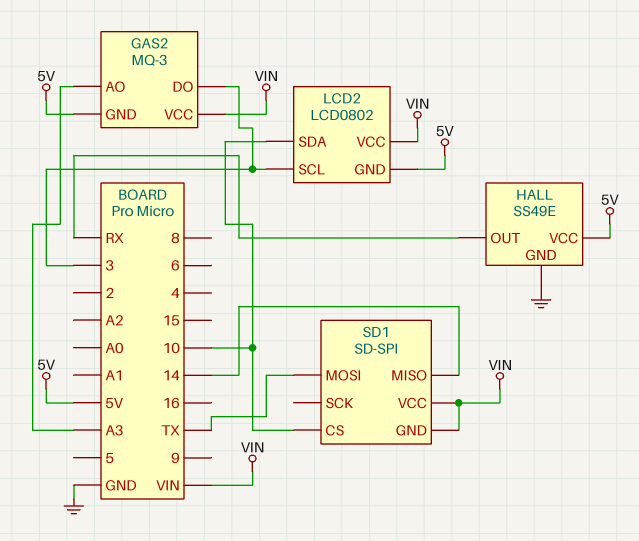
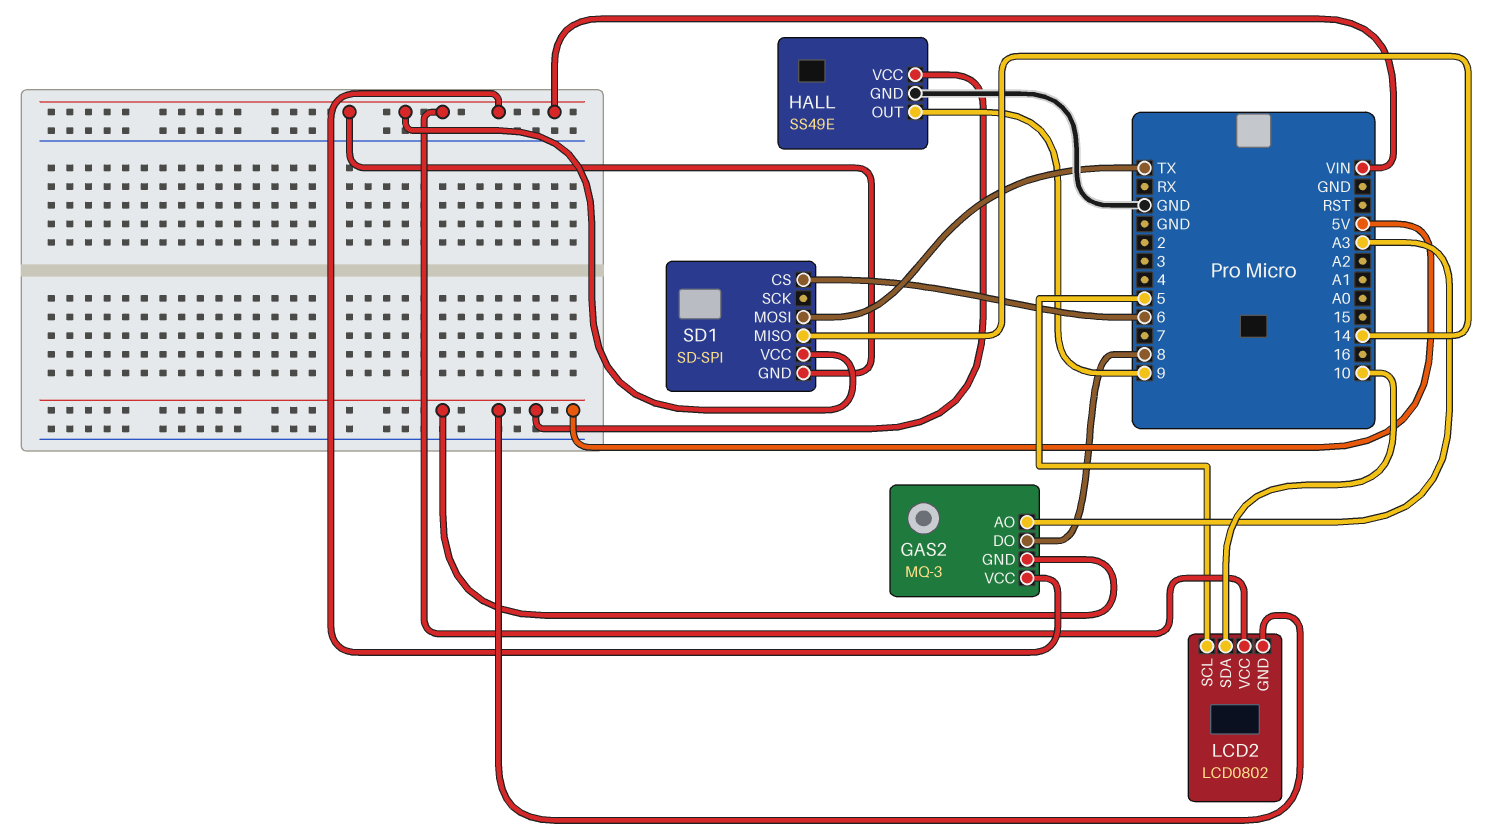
GAS2 pin DO: 3 -> 8
HALL pin OUT: RX -> 9
LCD2 pin SCL: 3 -> 5
SD1 pin CS: 10 -> 6

